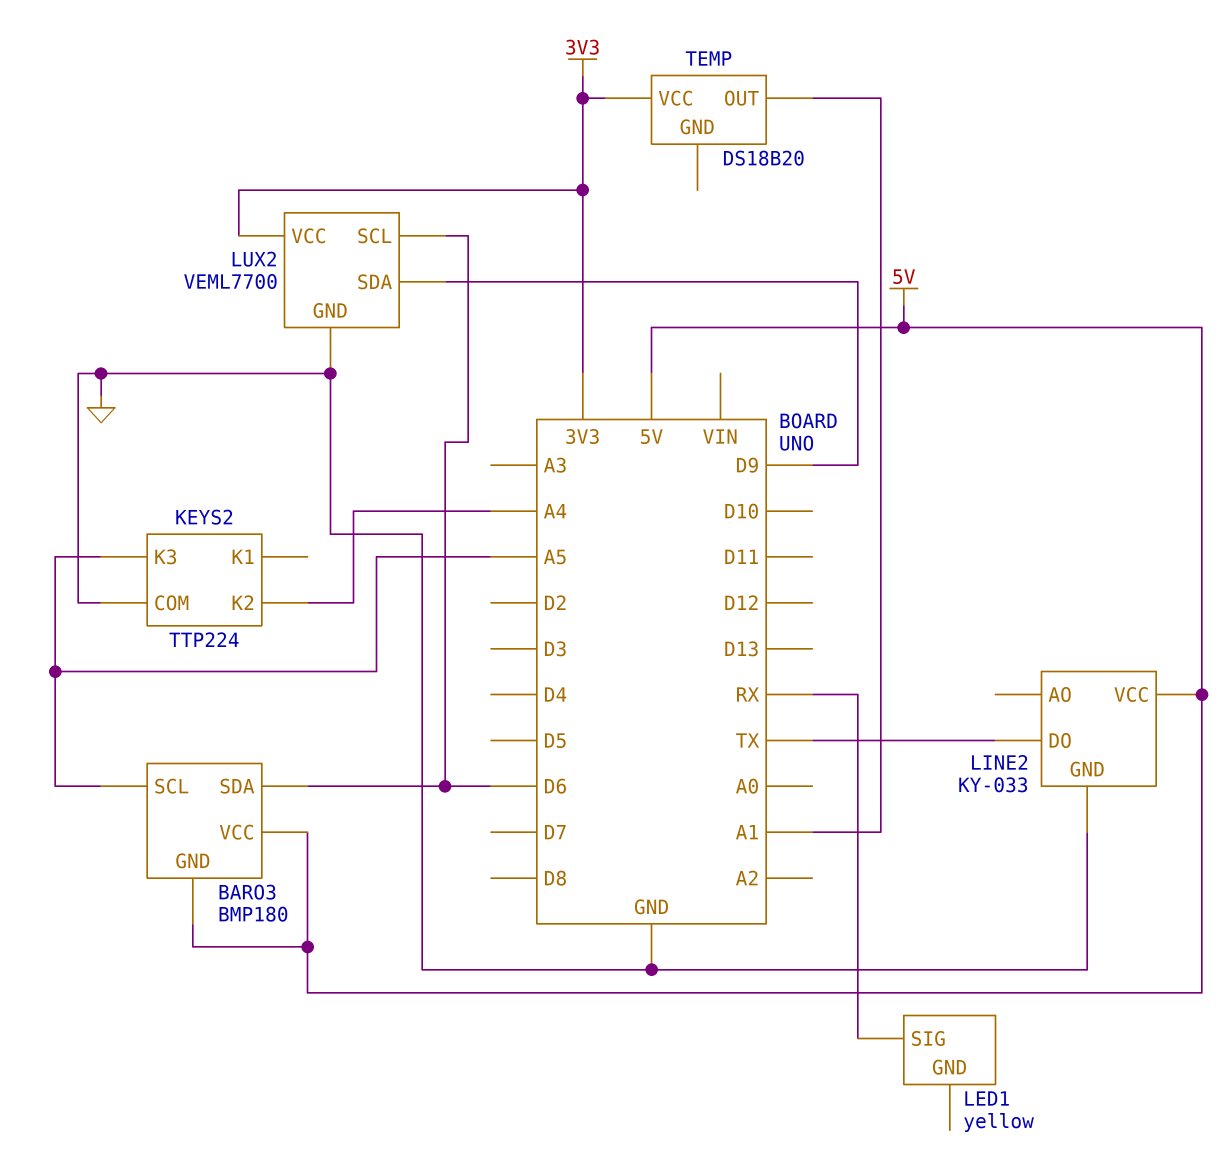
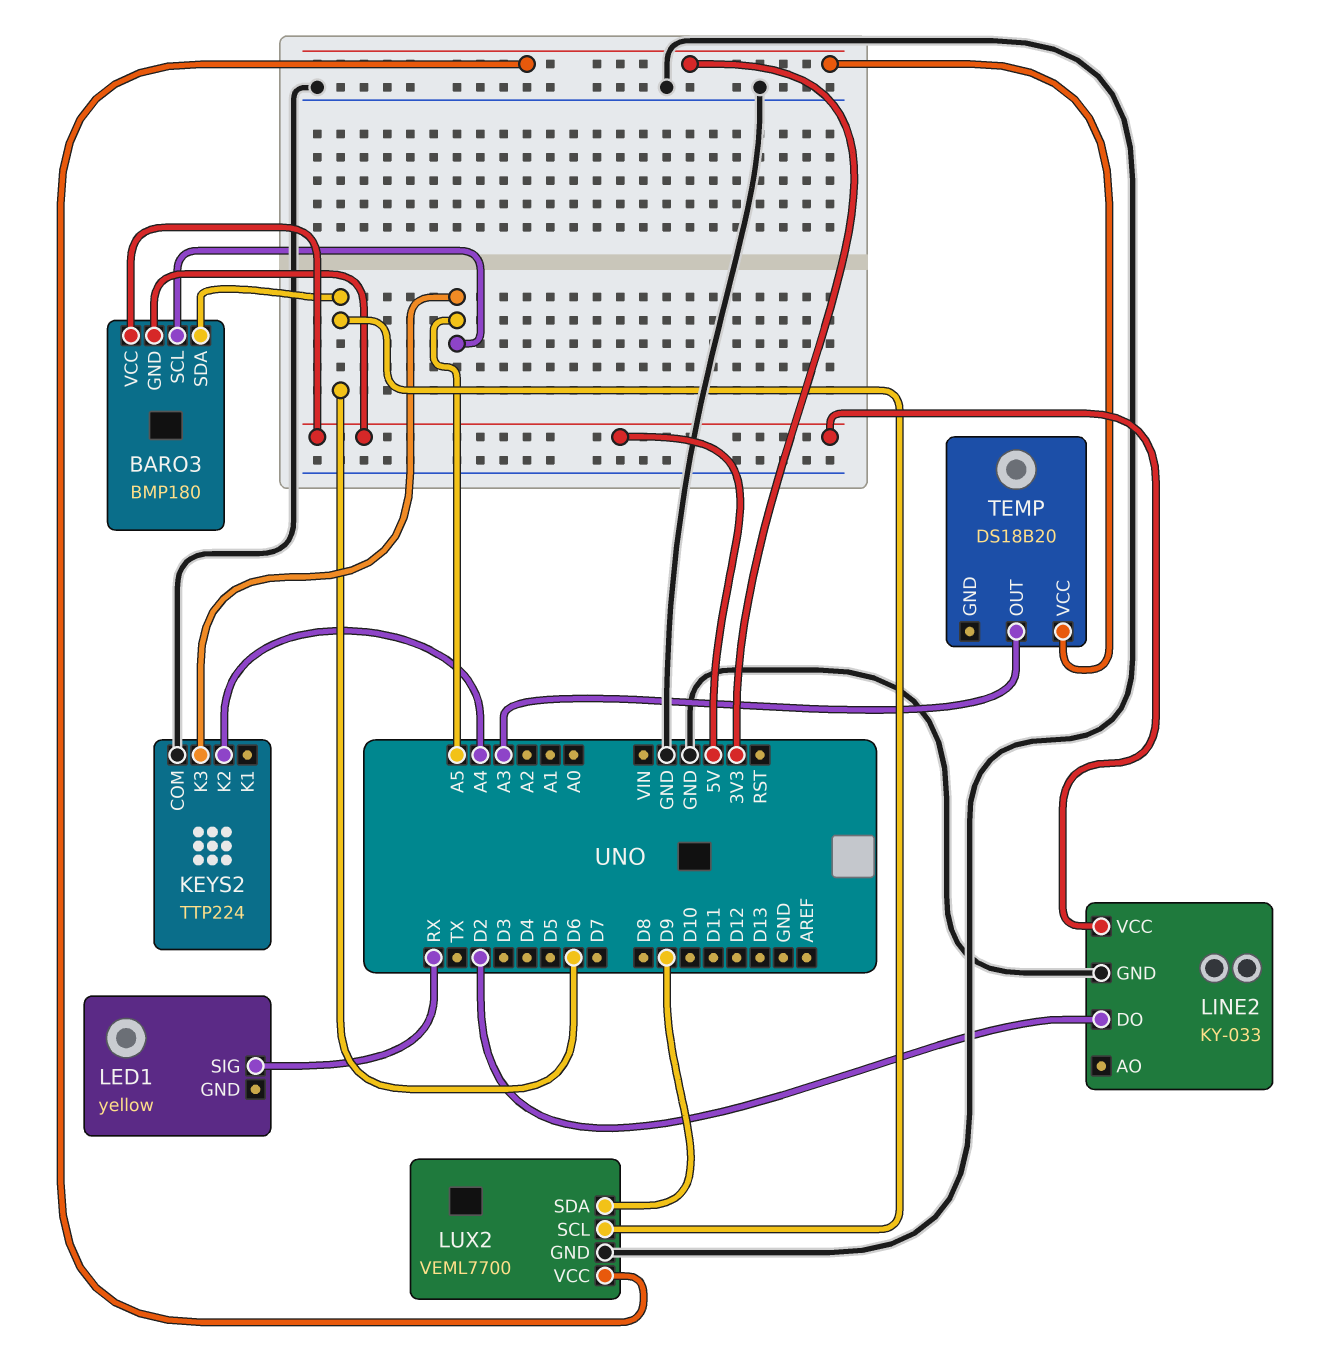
LINE2 pin DO: TX -> D2
TEMP pin OUT: A1 -> A3

